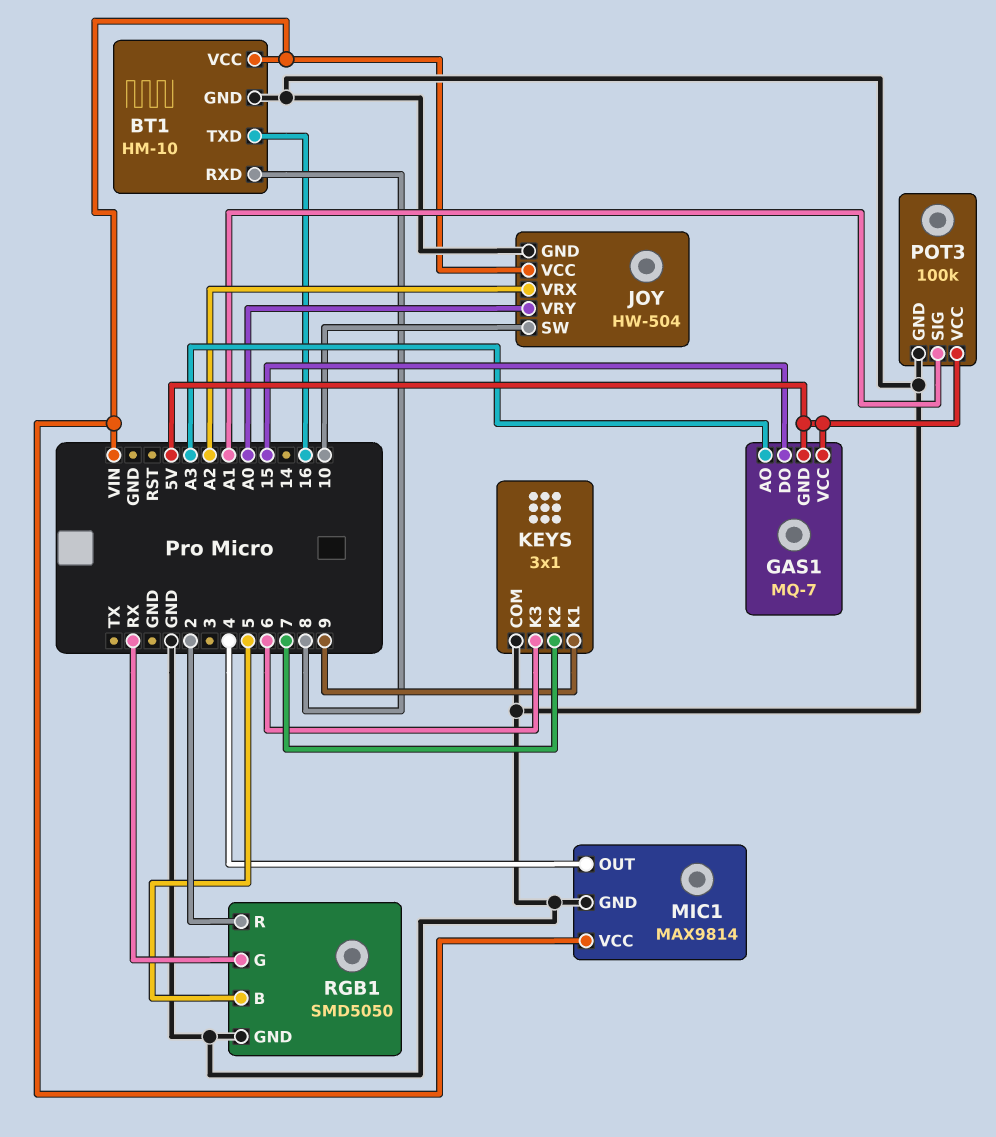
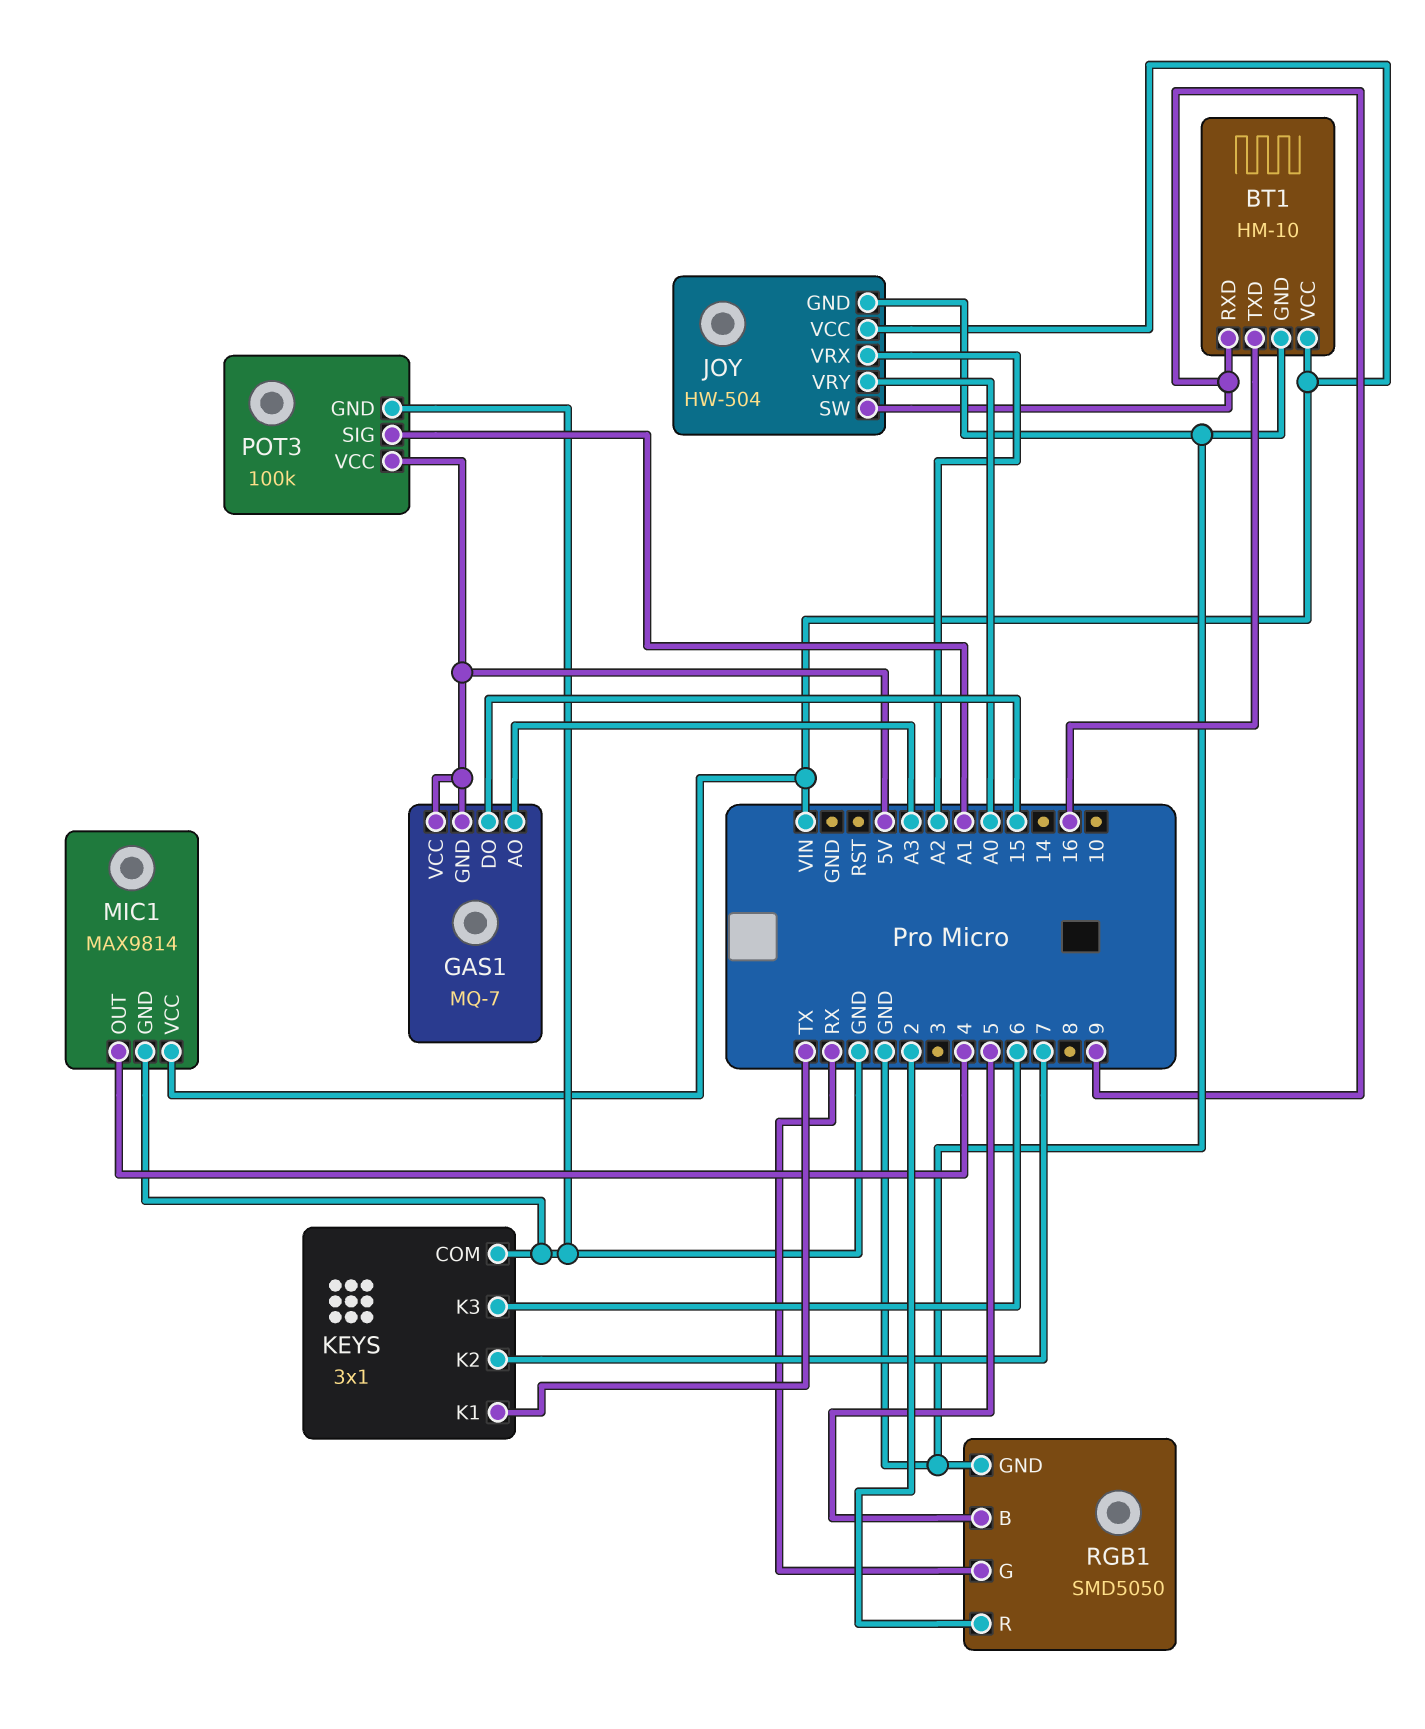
BT1 pin RXD: 8 -> 9
JOY pin SW: 10 -> 9
KEYS pin K1: 9 -> TX

